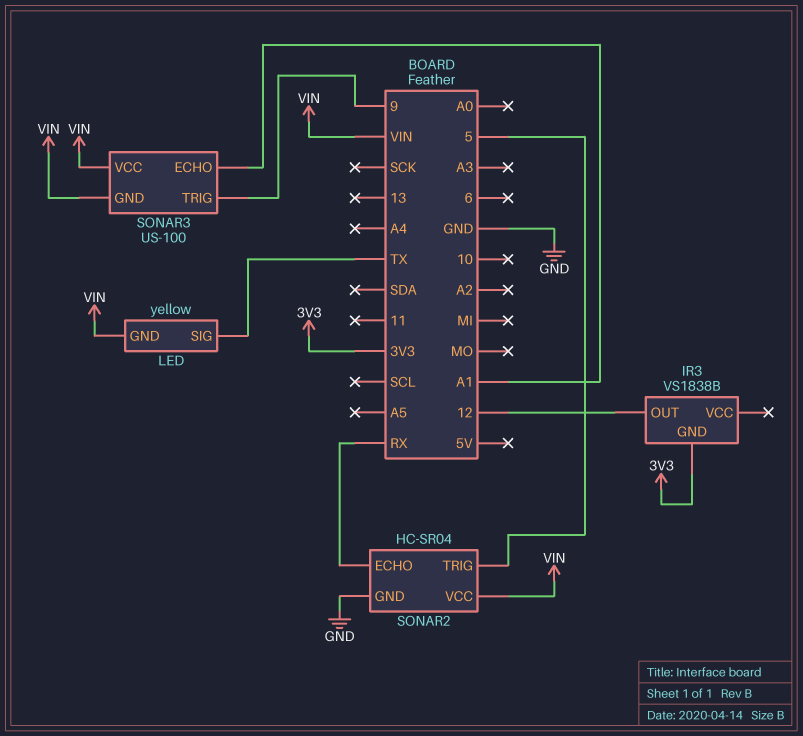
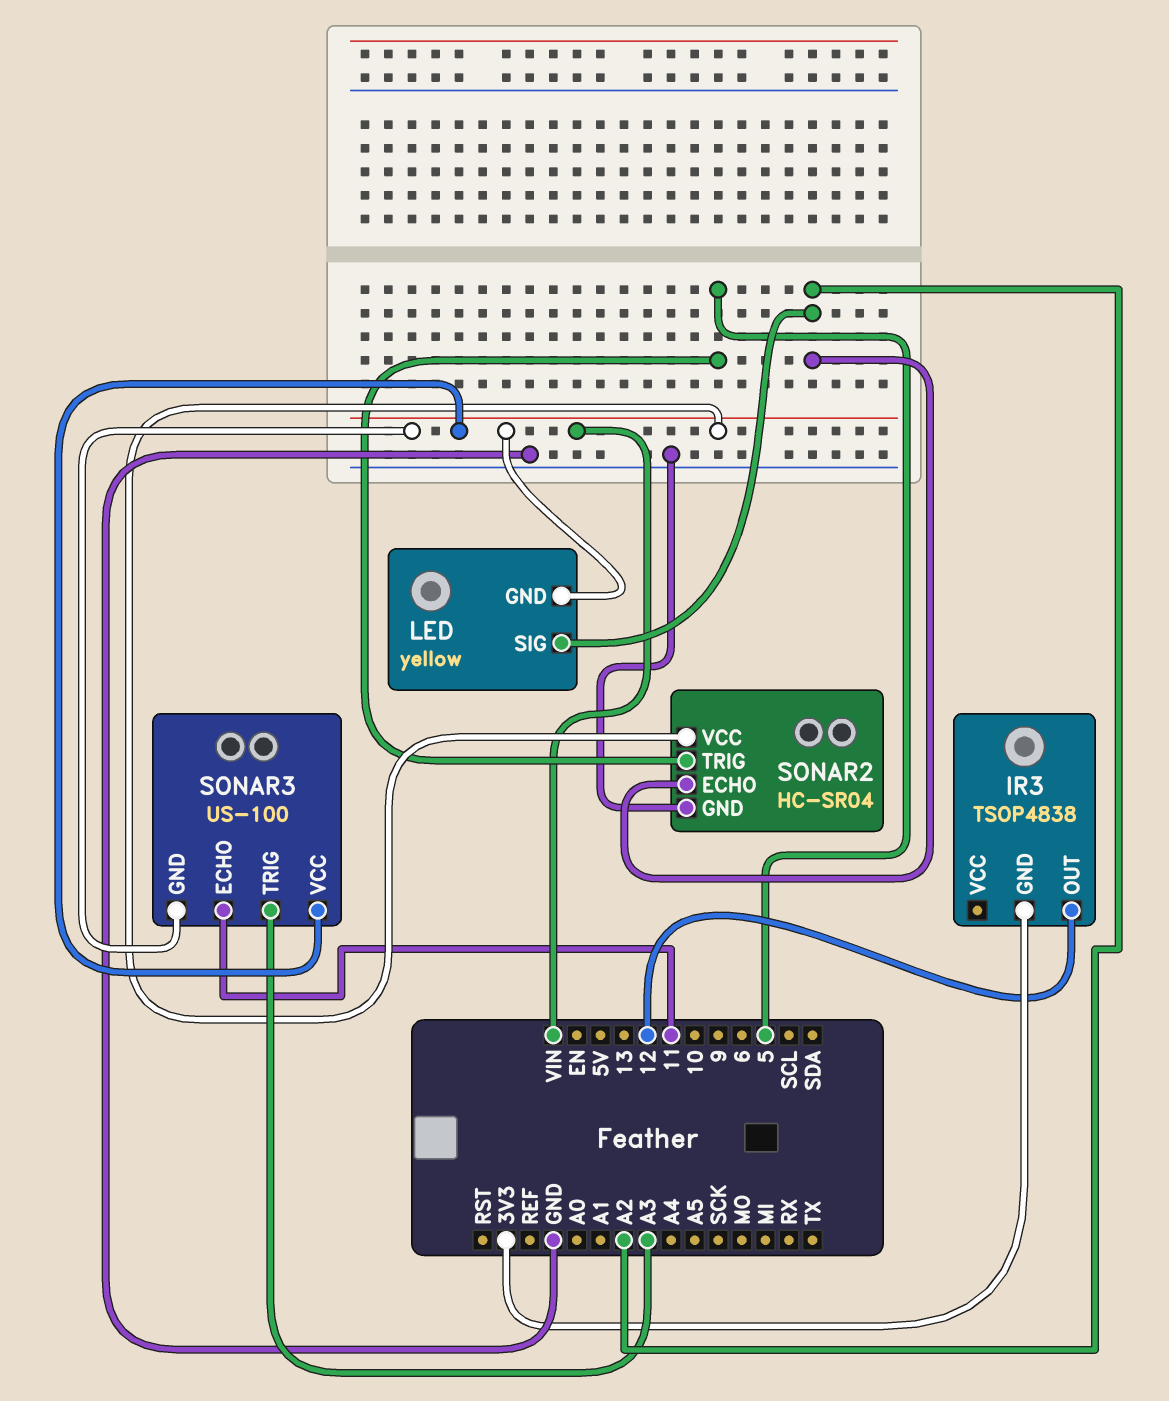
IR3: VS1838B -> TSOP4838
LED pin SIG: TX -> A2
SONAR2 pin ECHO: RX -> A2
SONAR3 pin ECHO: A1 -> 11
SONAR3 pin TRIG: 9 -> A3

